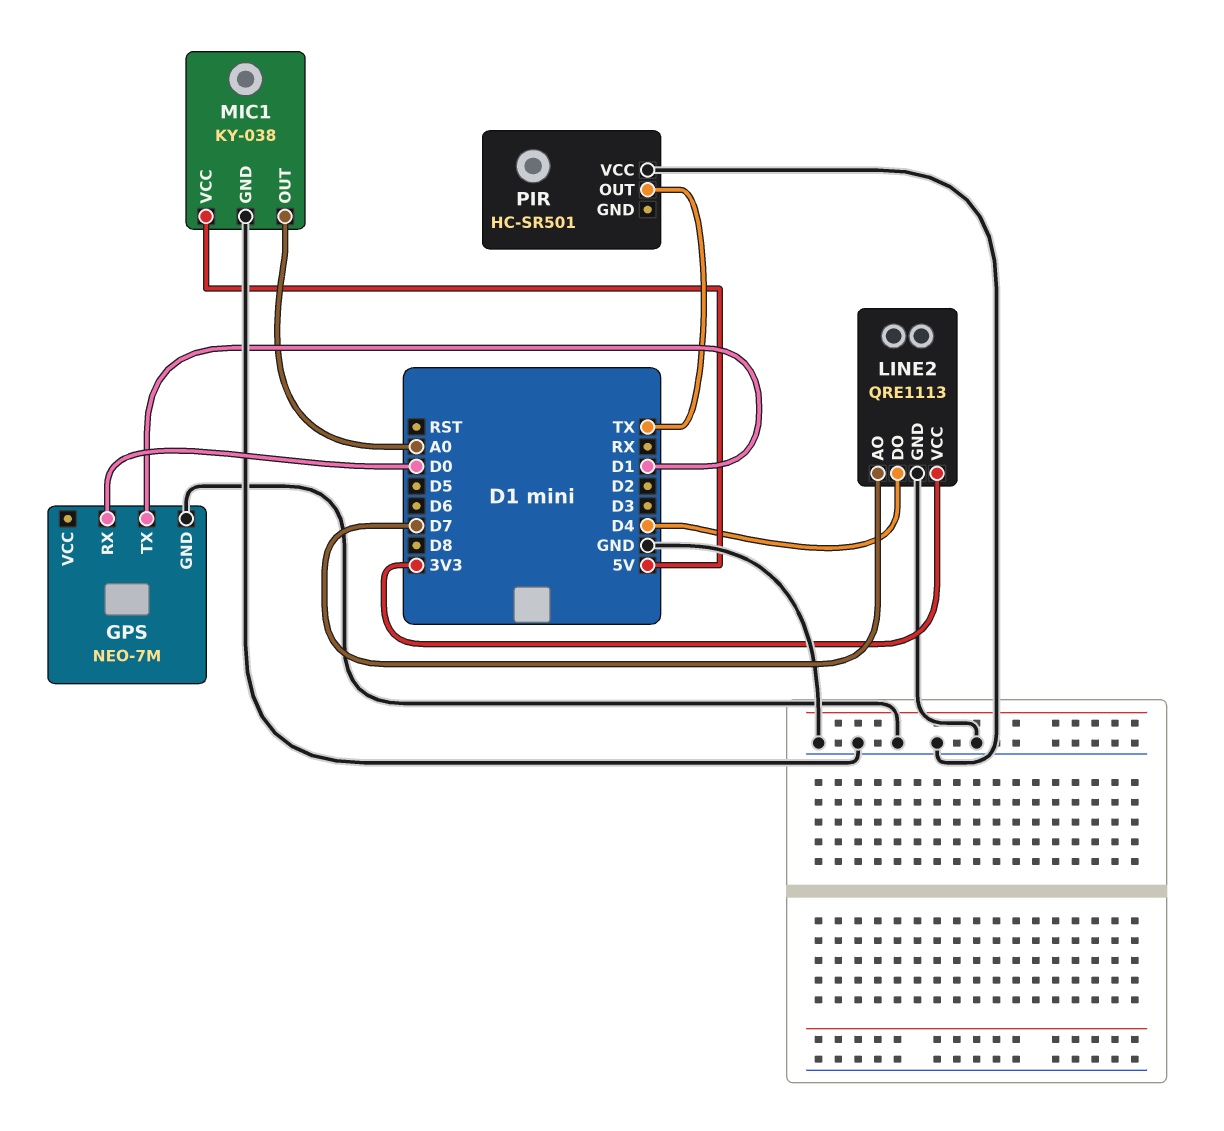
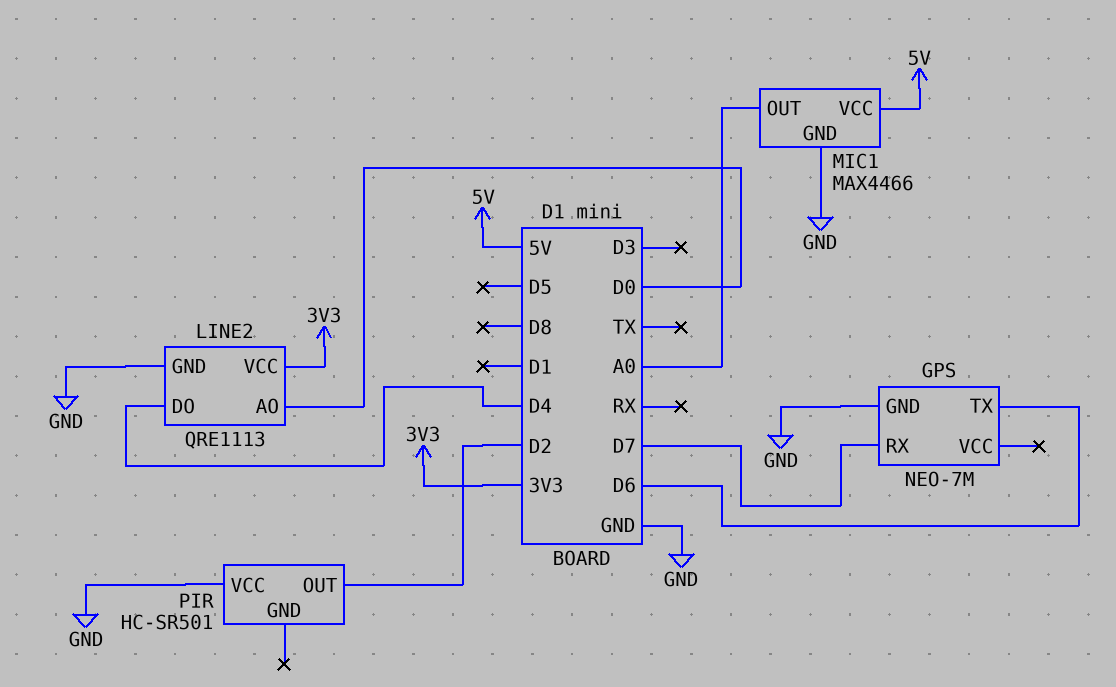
GPS pin RX: D0 -> D7
GPS pin TX: D1 -> D6
LINE2 pin AO: D7 -> D0
MIC1: KY-038 -> MAX4466
PIR pin OUT: TX -> D2

